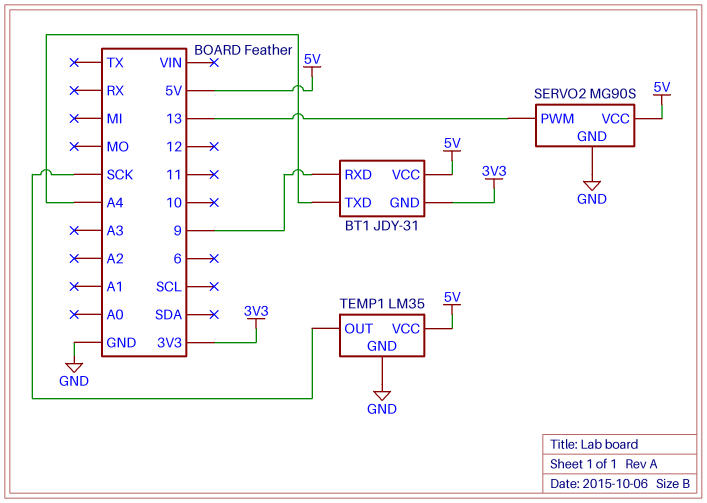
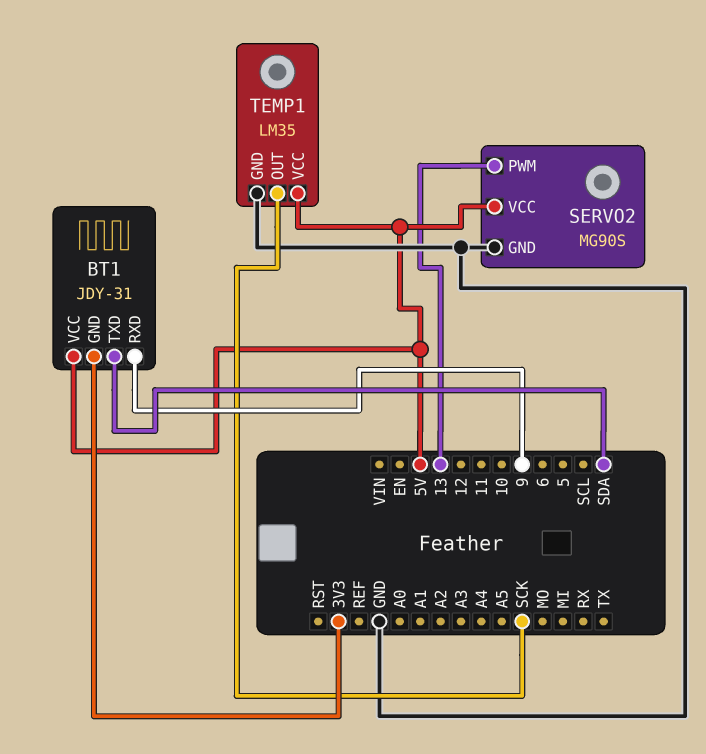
BT1 pin TXD: A4 -> SDA

